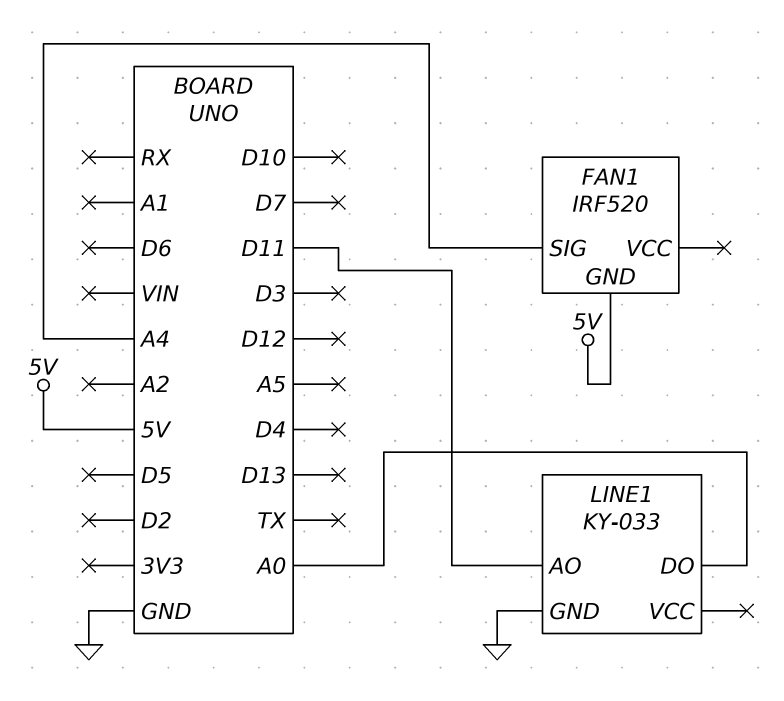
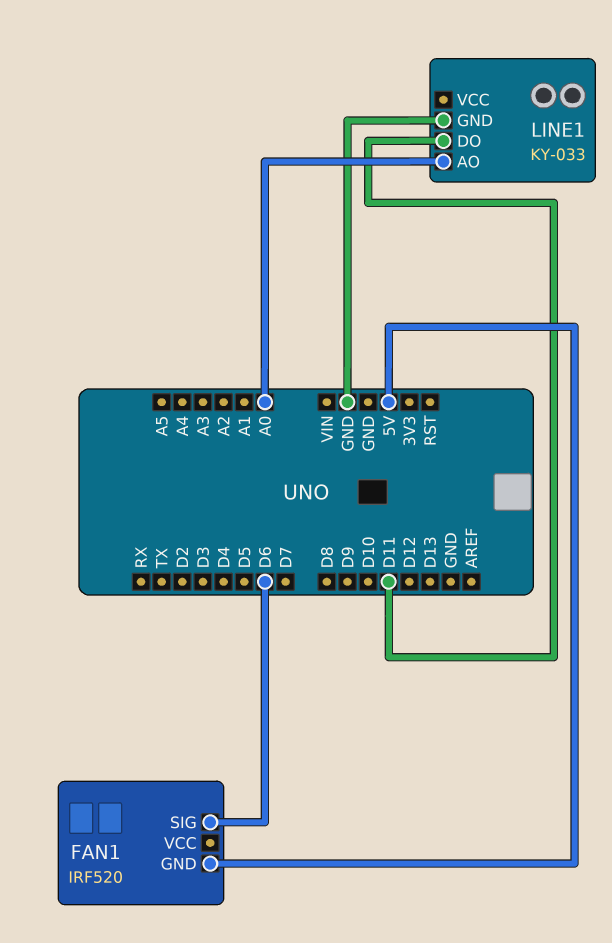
FAN1 pin SIG: A4 -> D6
LINE1 pin AO: D11 -> A0
LINE1 pin DO: A0 -> D11

